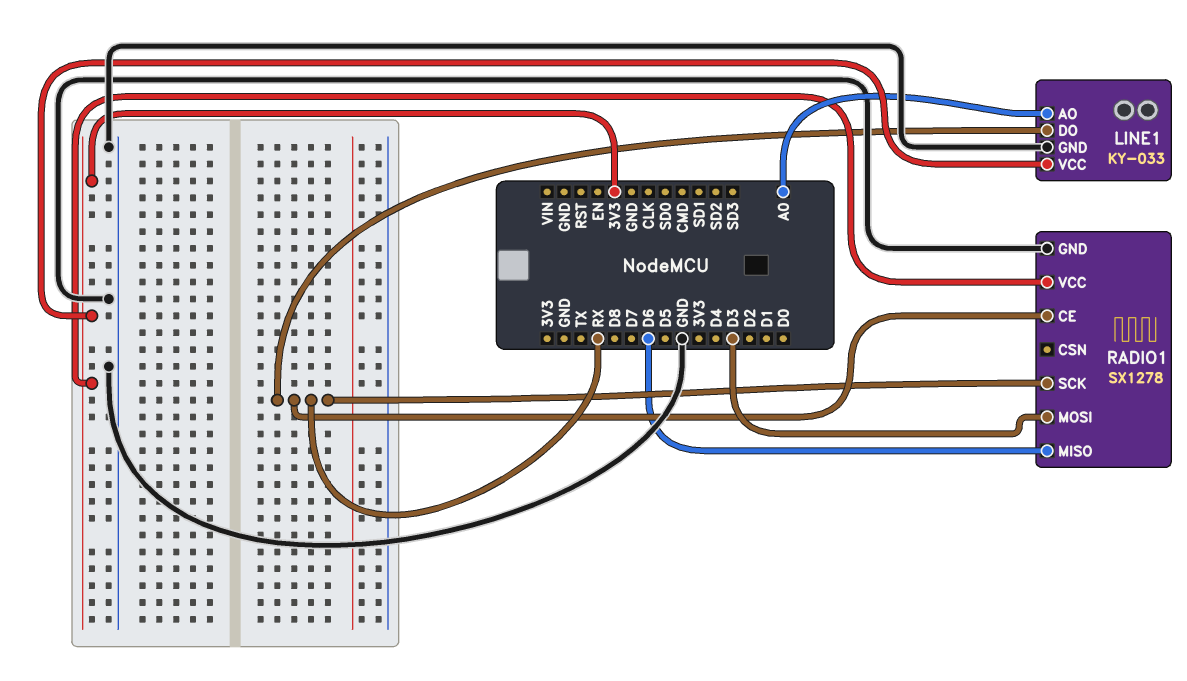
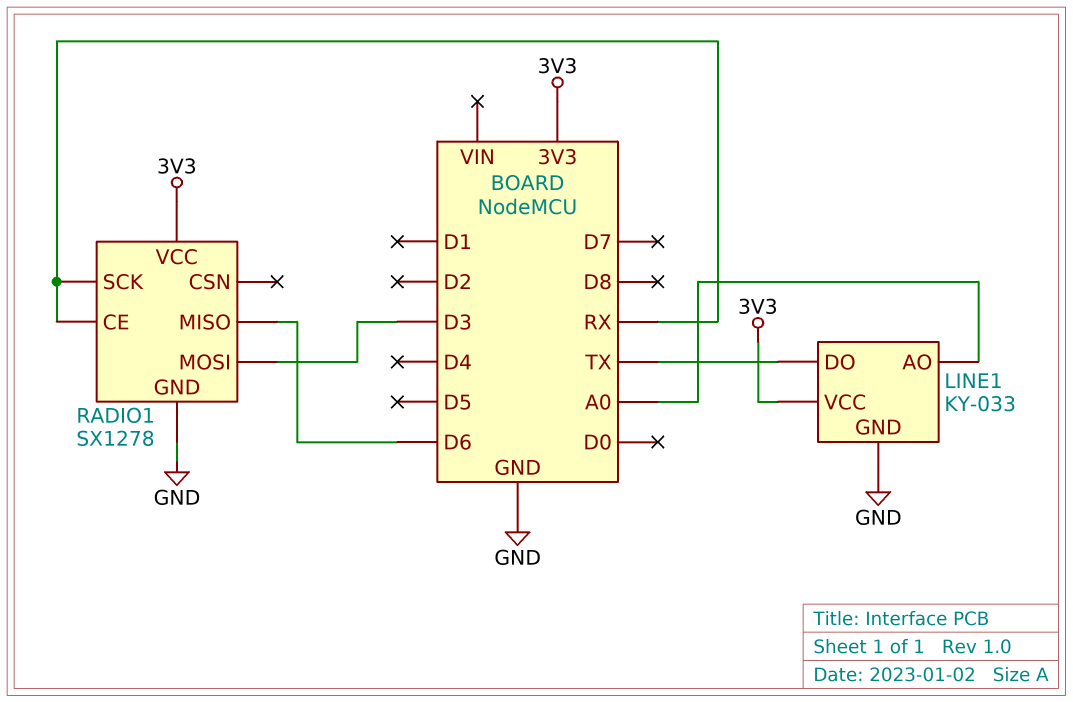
LINE1 pin DO: RX -> TX

